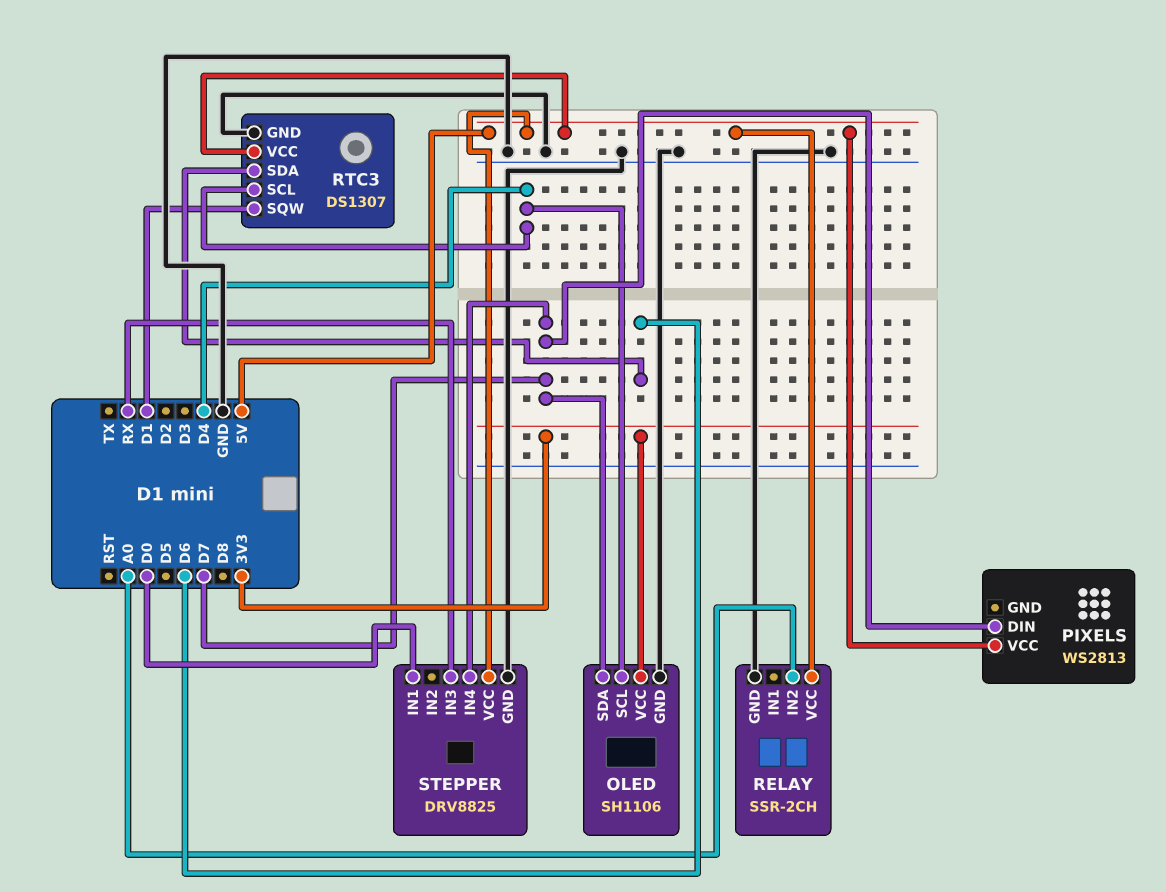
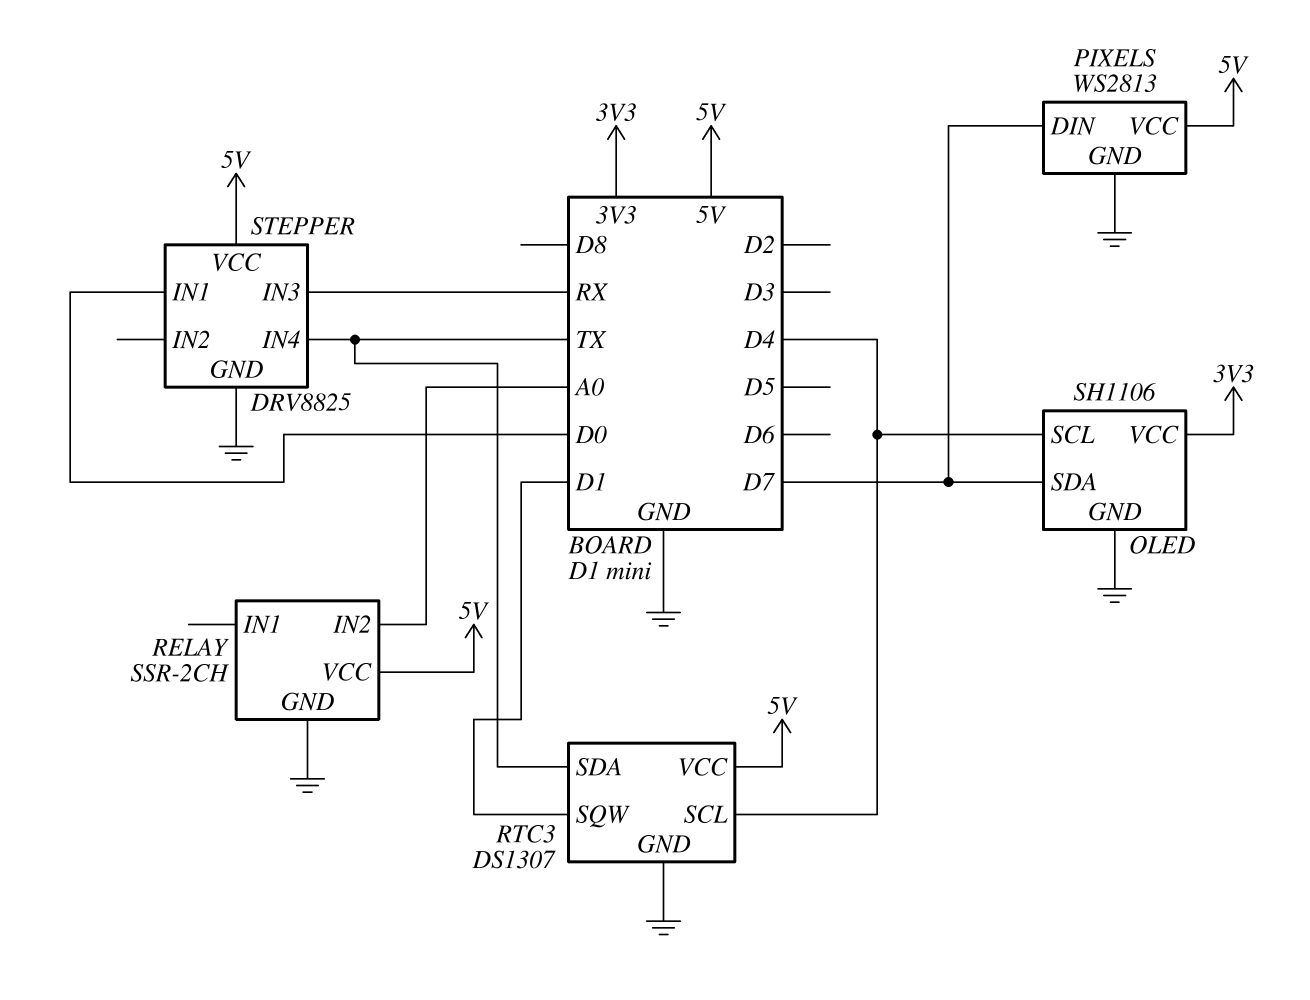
PIXELS pin GND: none -> GND
RTC3 pin SDA: D6 -> TX
STEPPER pin IN4: D7 -> TX

